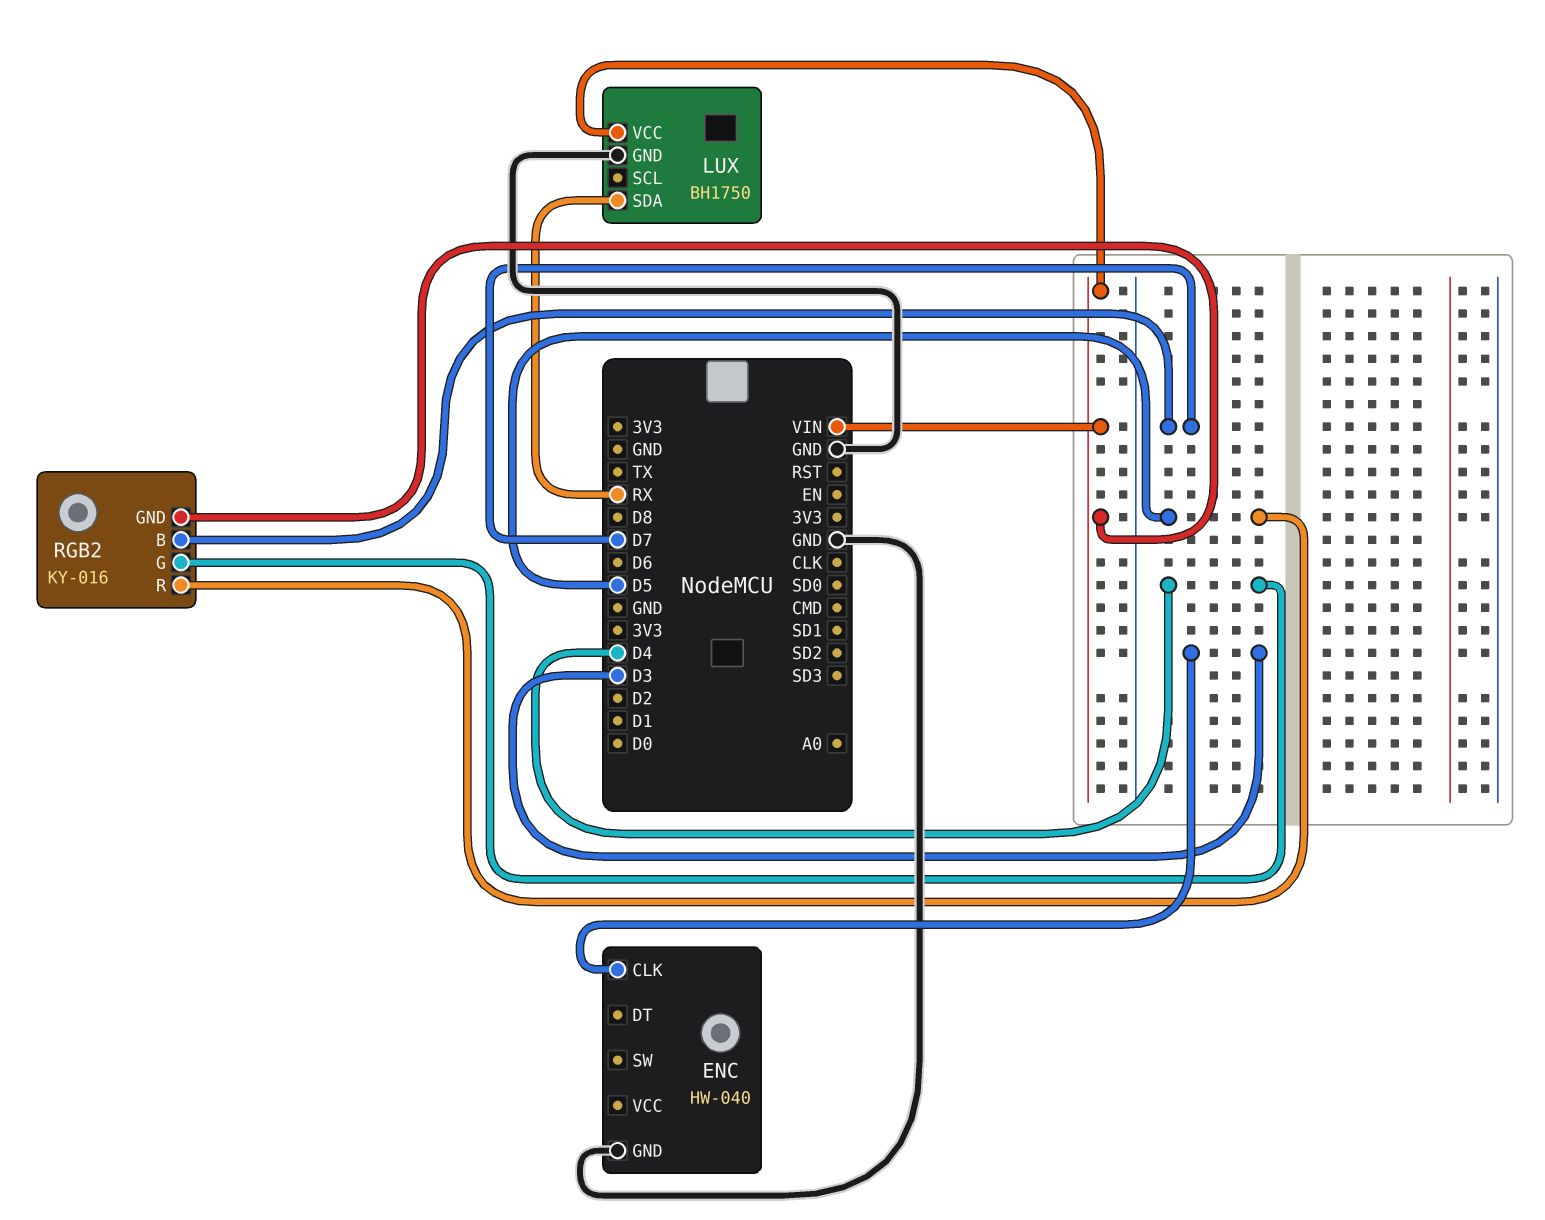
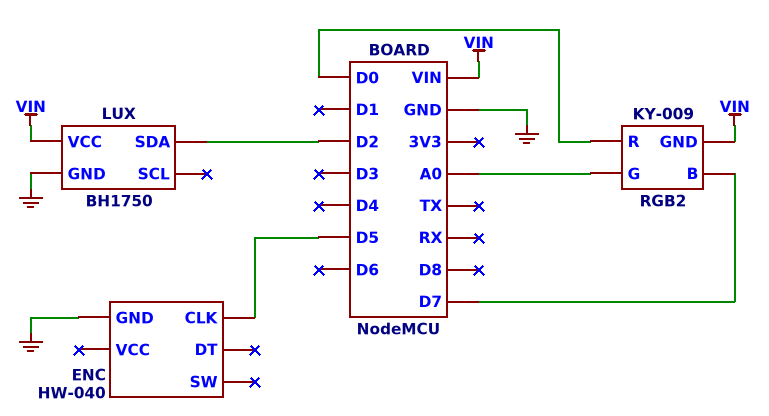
ENC pin CLK: D3 -> D5
LUX pin SDA: RX -> D2
RGB2: KY-016 -> KY-009
RGB2 pin G: D4 -> A0
RGB2 pin R: D5 -> D0

